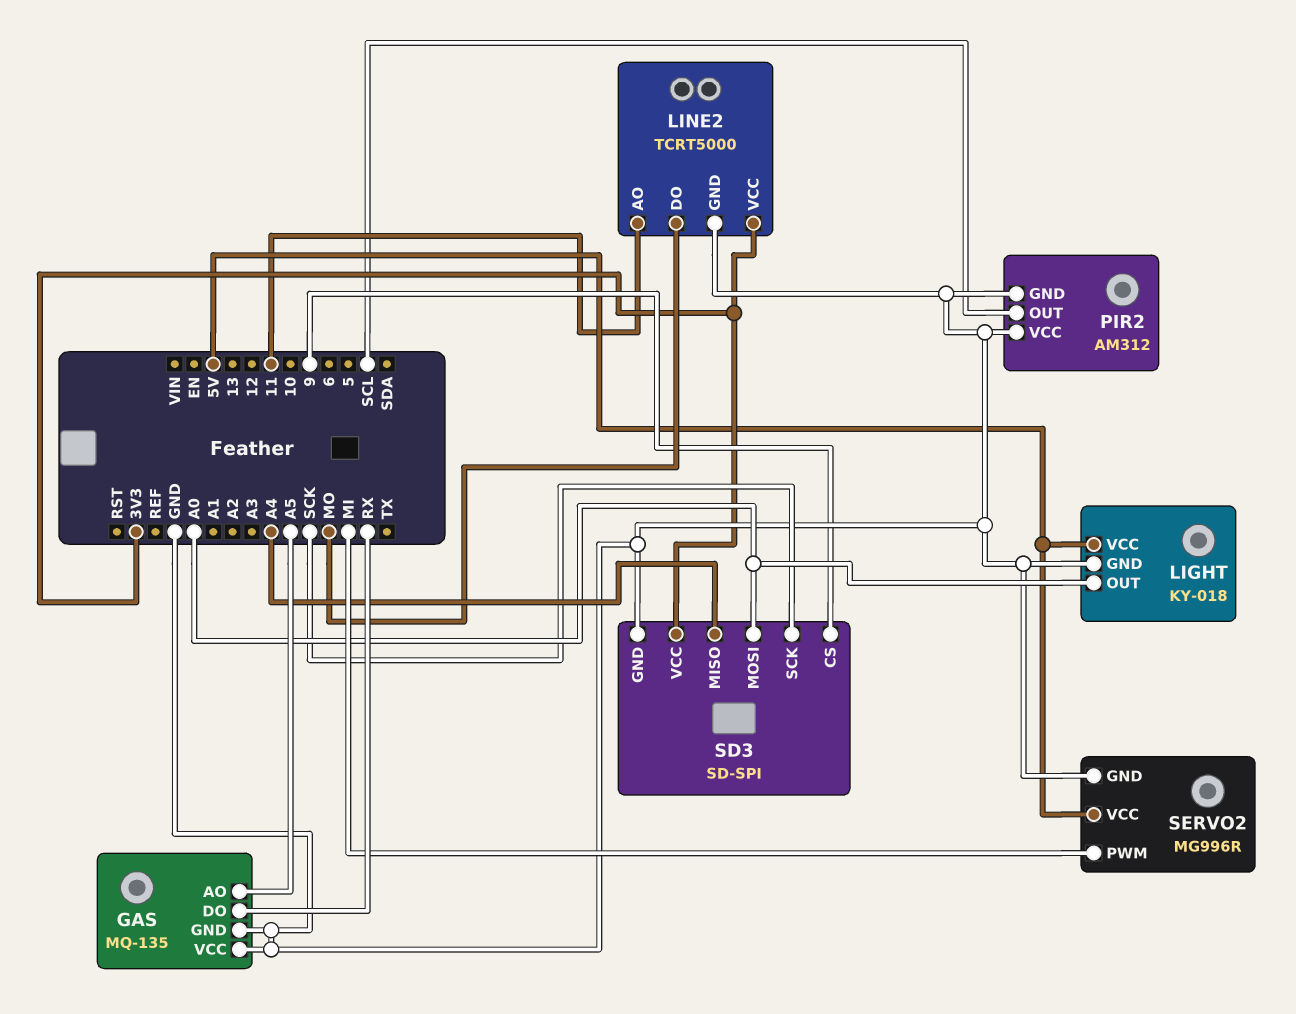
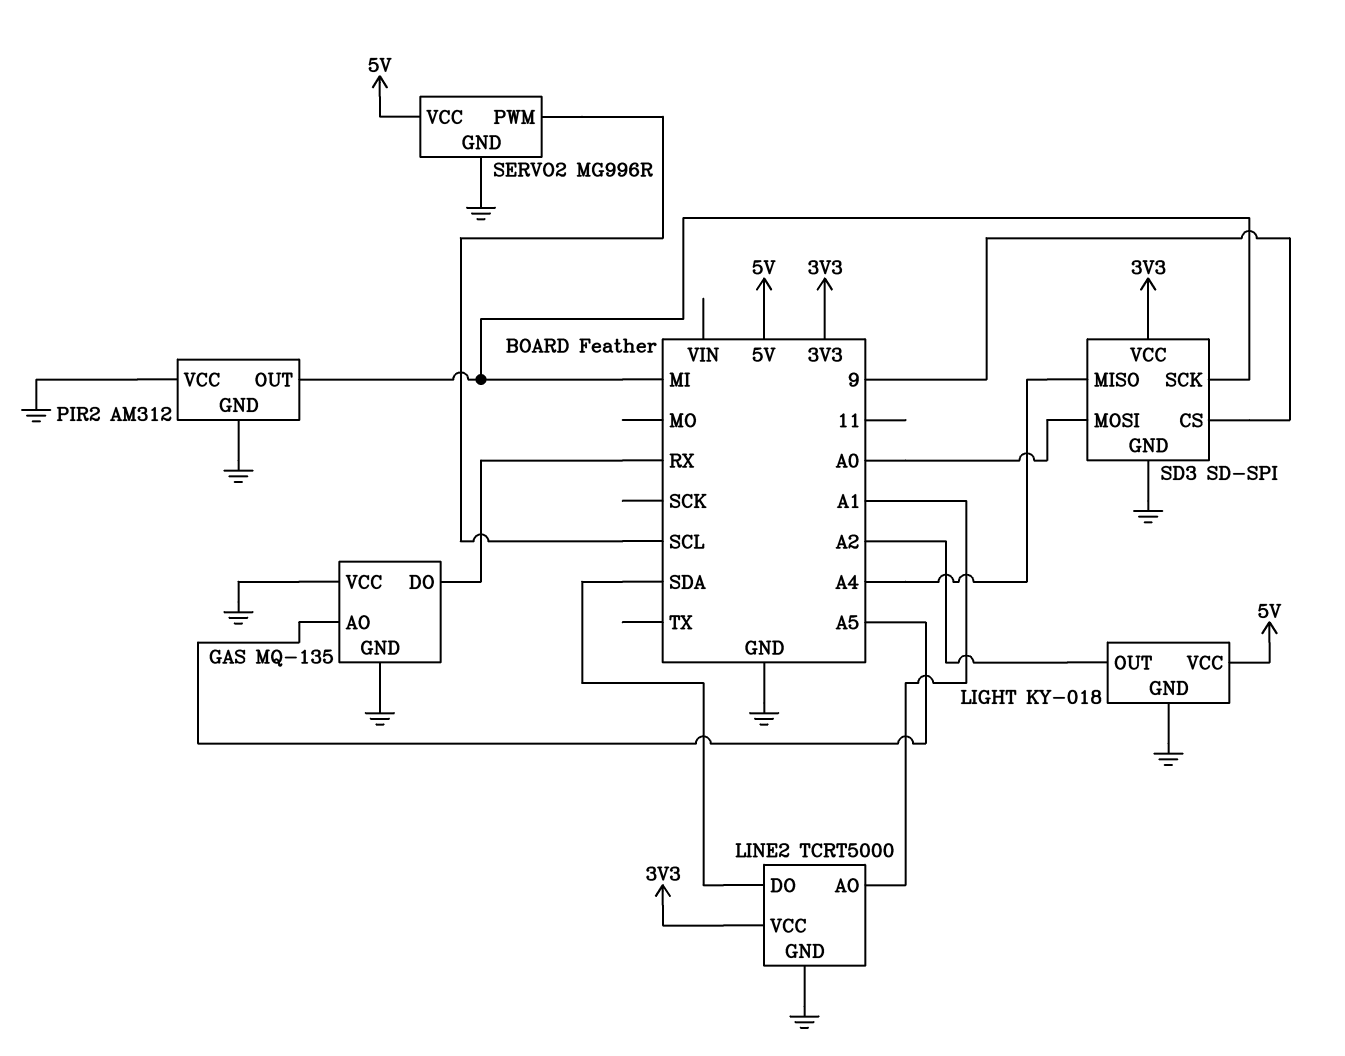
LIGHT pin OUT: A0 -> A2
LINE2 pin AO: 11 -> A1
LINE2 pin DO: MO -> SDA
PIR2 pin OUT: SCL -> MI
SD3 pin SCK: SCK -> MI
SERVO2 pin PWM: MI -> SCL

